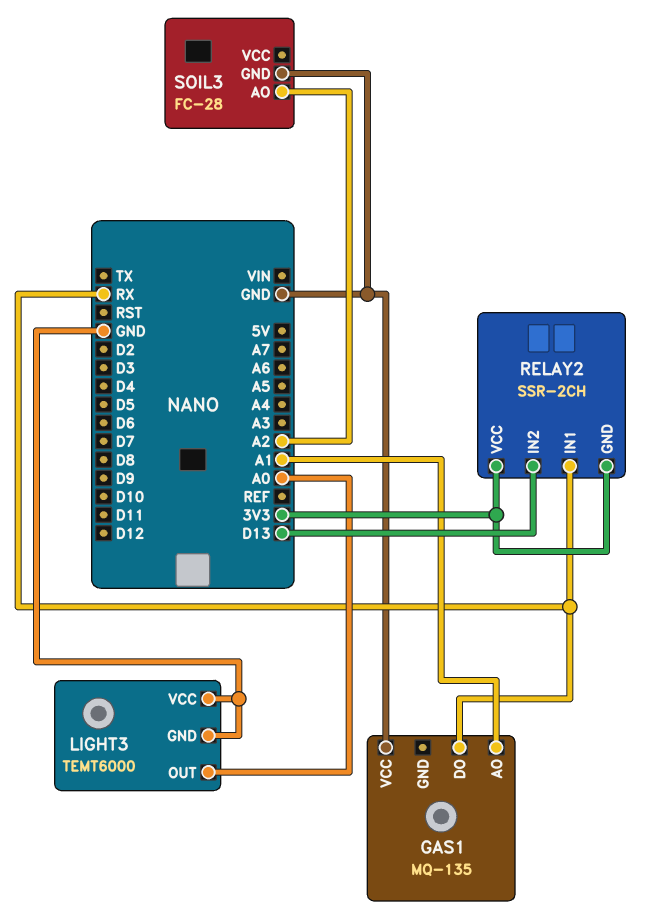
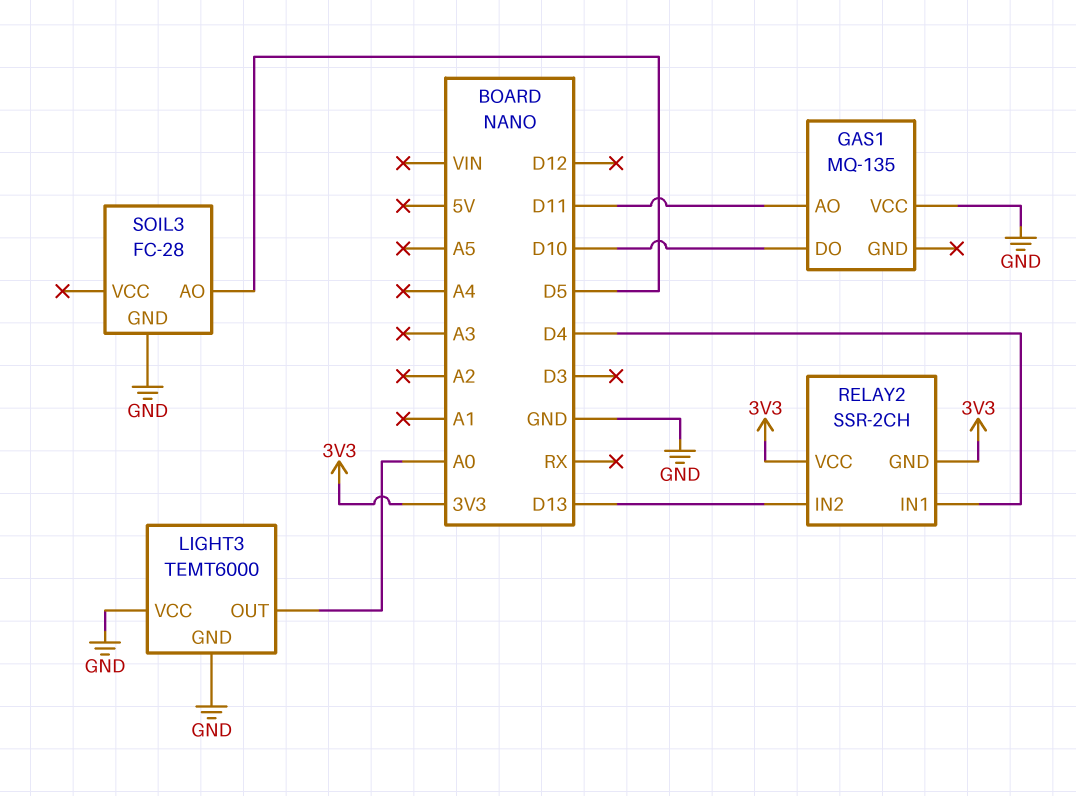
GAS1 pin AO: A1 -> D11
GAS1 pin DO: RX -> D10
RELAY2 pin IN1: RX -> D4
SOIL3 pin AO: A2 -> D5

